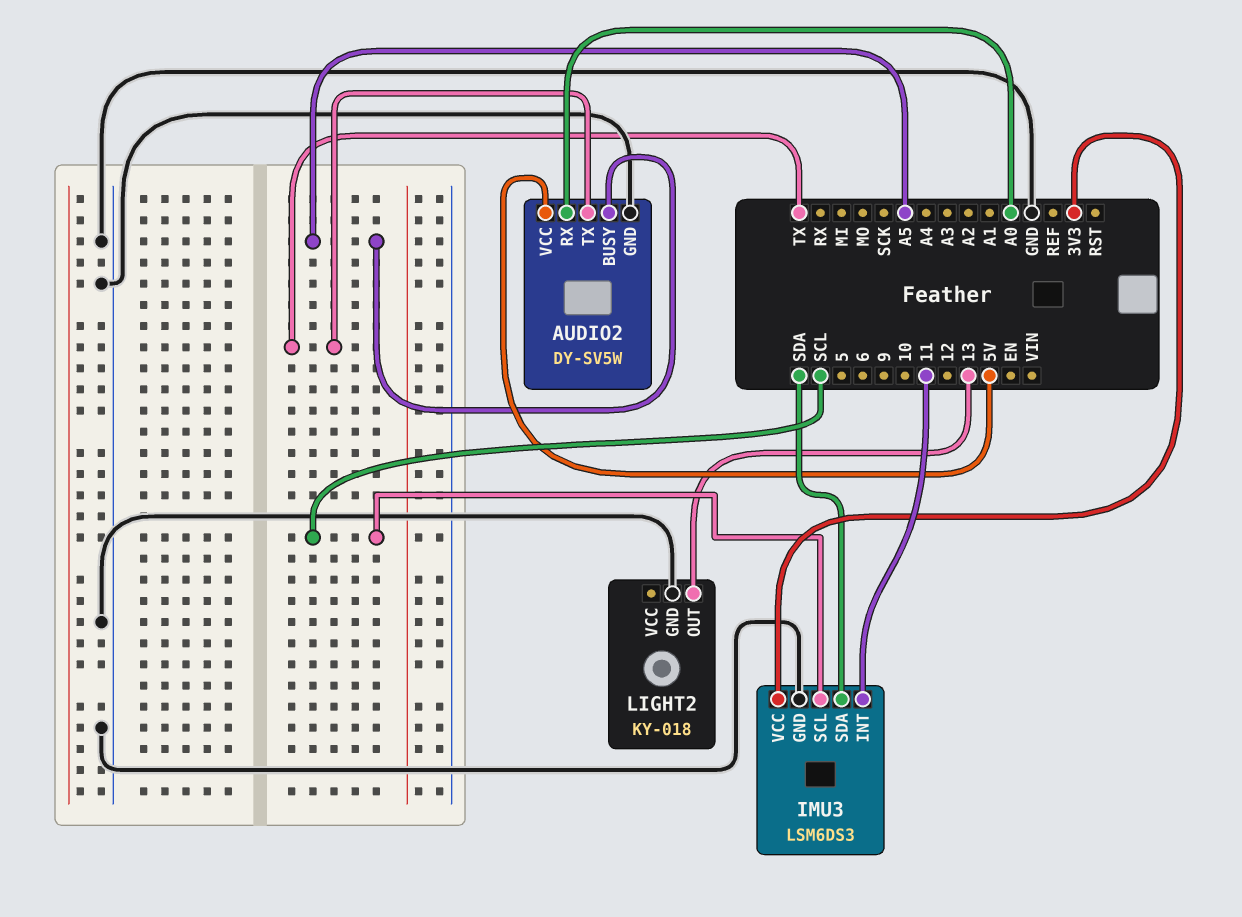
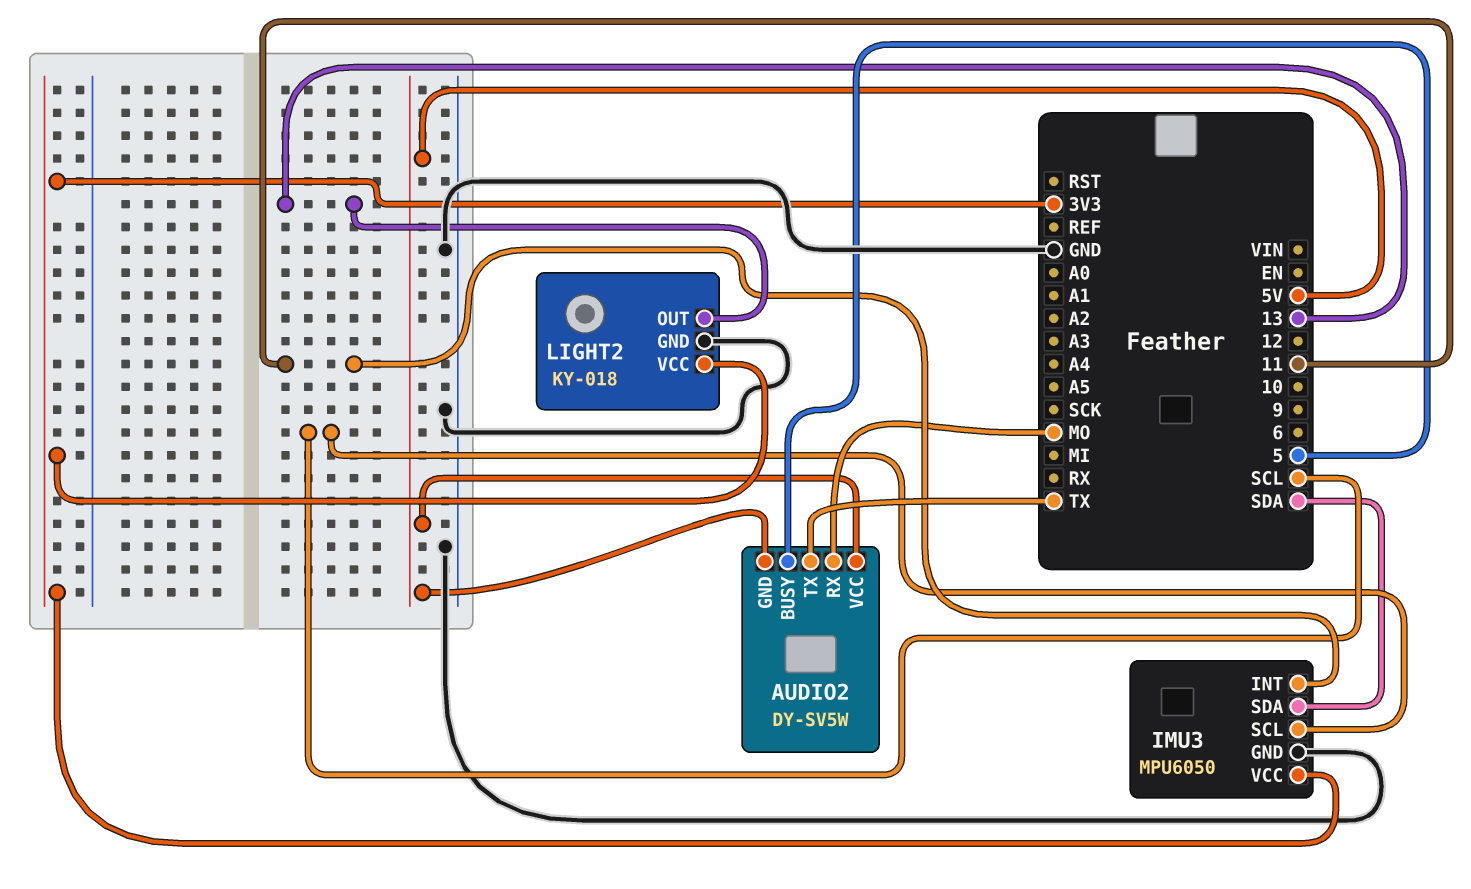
AUDIO2 pin BUSY: A5 -> 5
AUDIO2 pin GND: GND -> 5V
AUDIO2 pin RX: A0 -> MO
IMU3: LSM6DS3 -> MPU6050
LIGHT2 pin VCC: none -> 3V3

